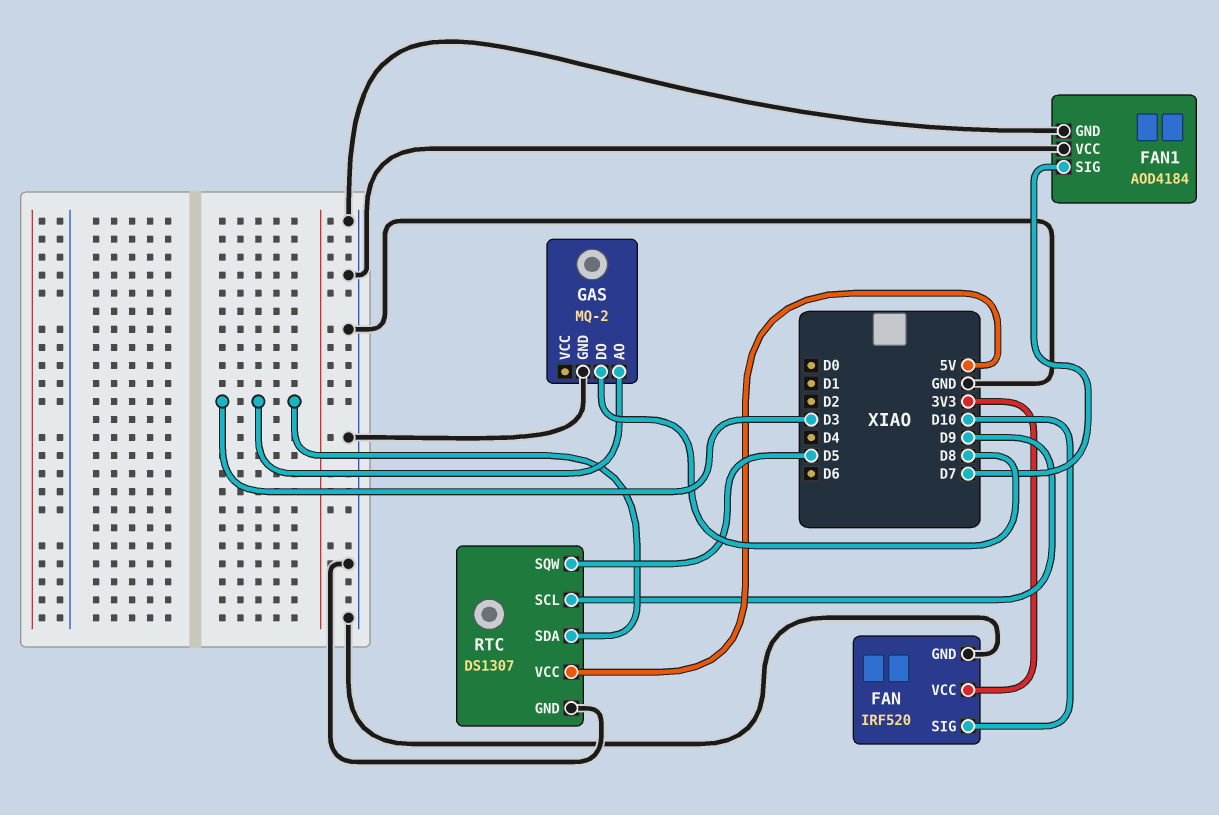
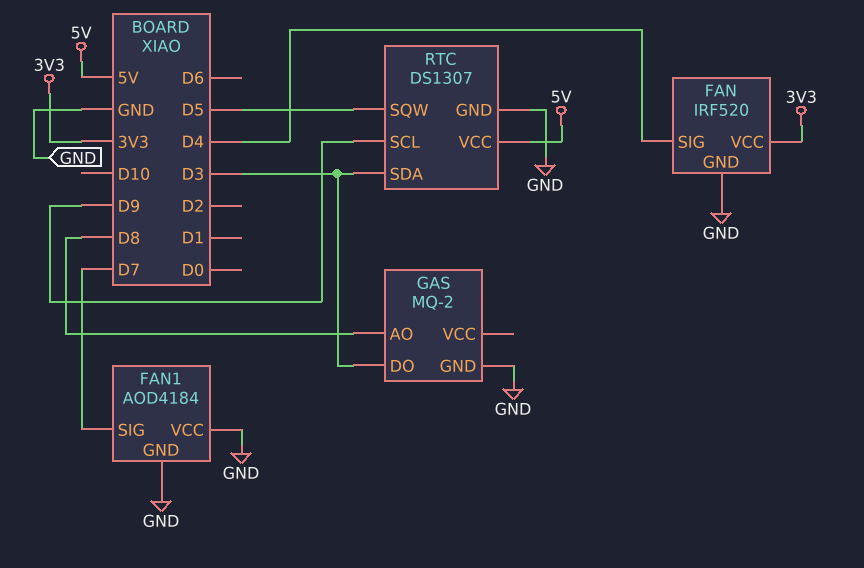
FAN pin SIG: D10 -> D4
GAS pin AO: D3 -> D8
GAS pin DO: D8 -> D3

